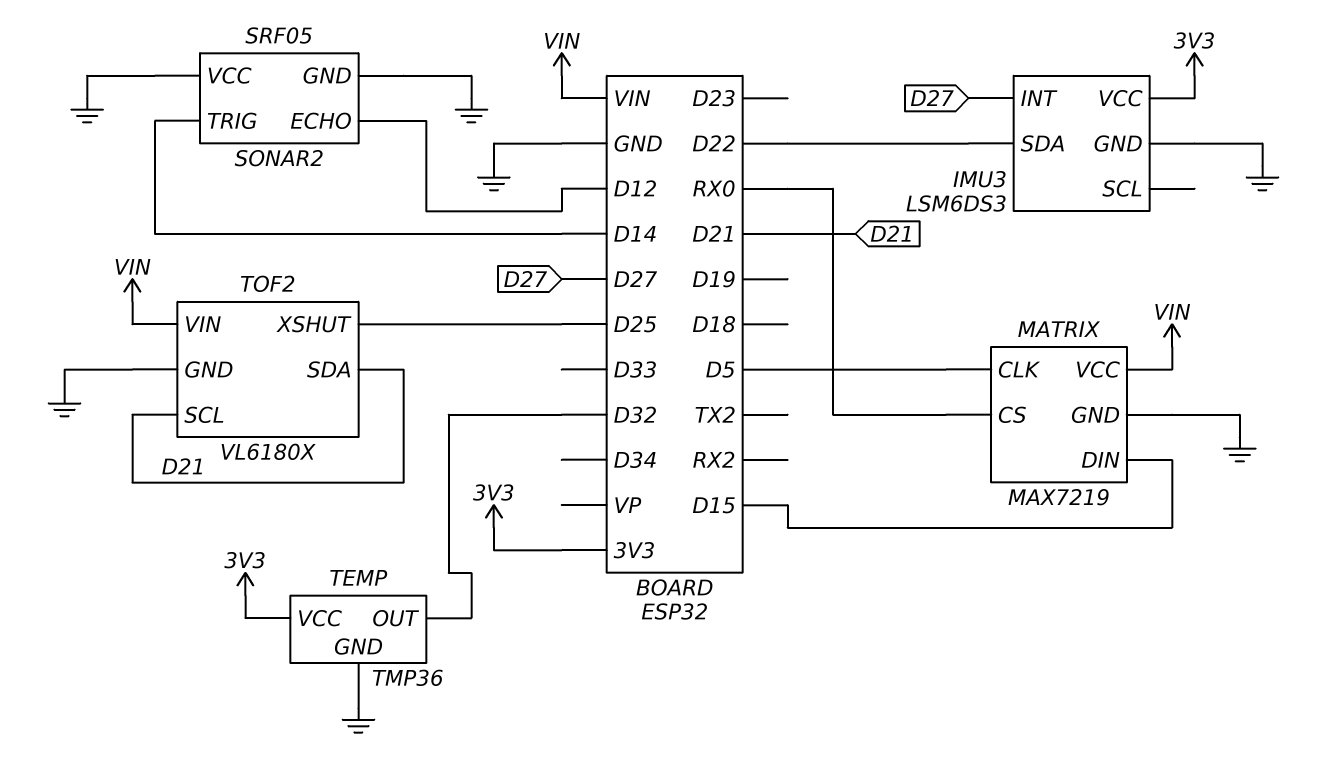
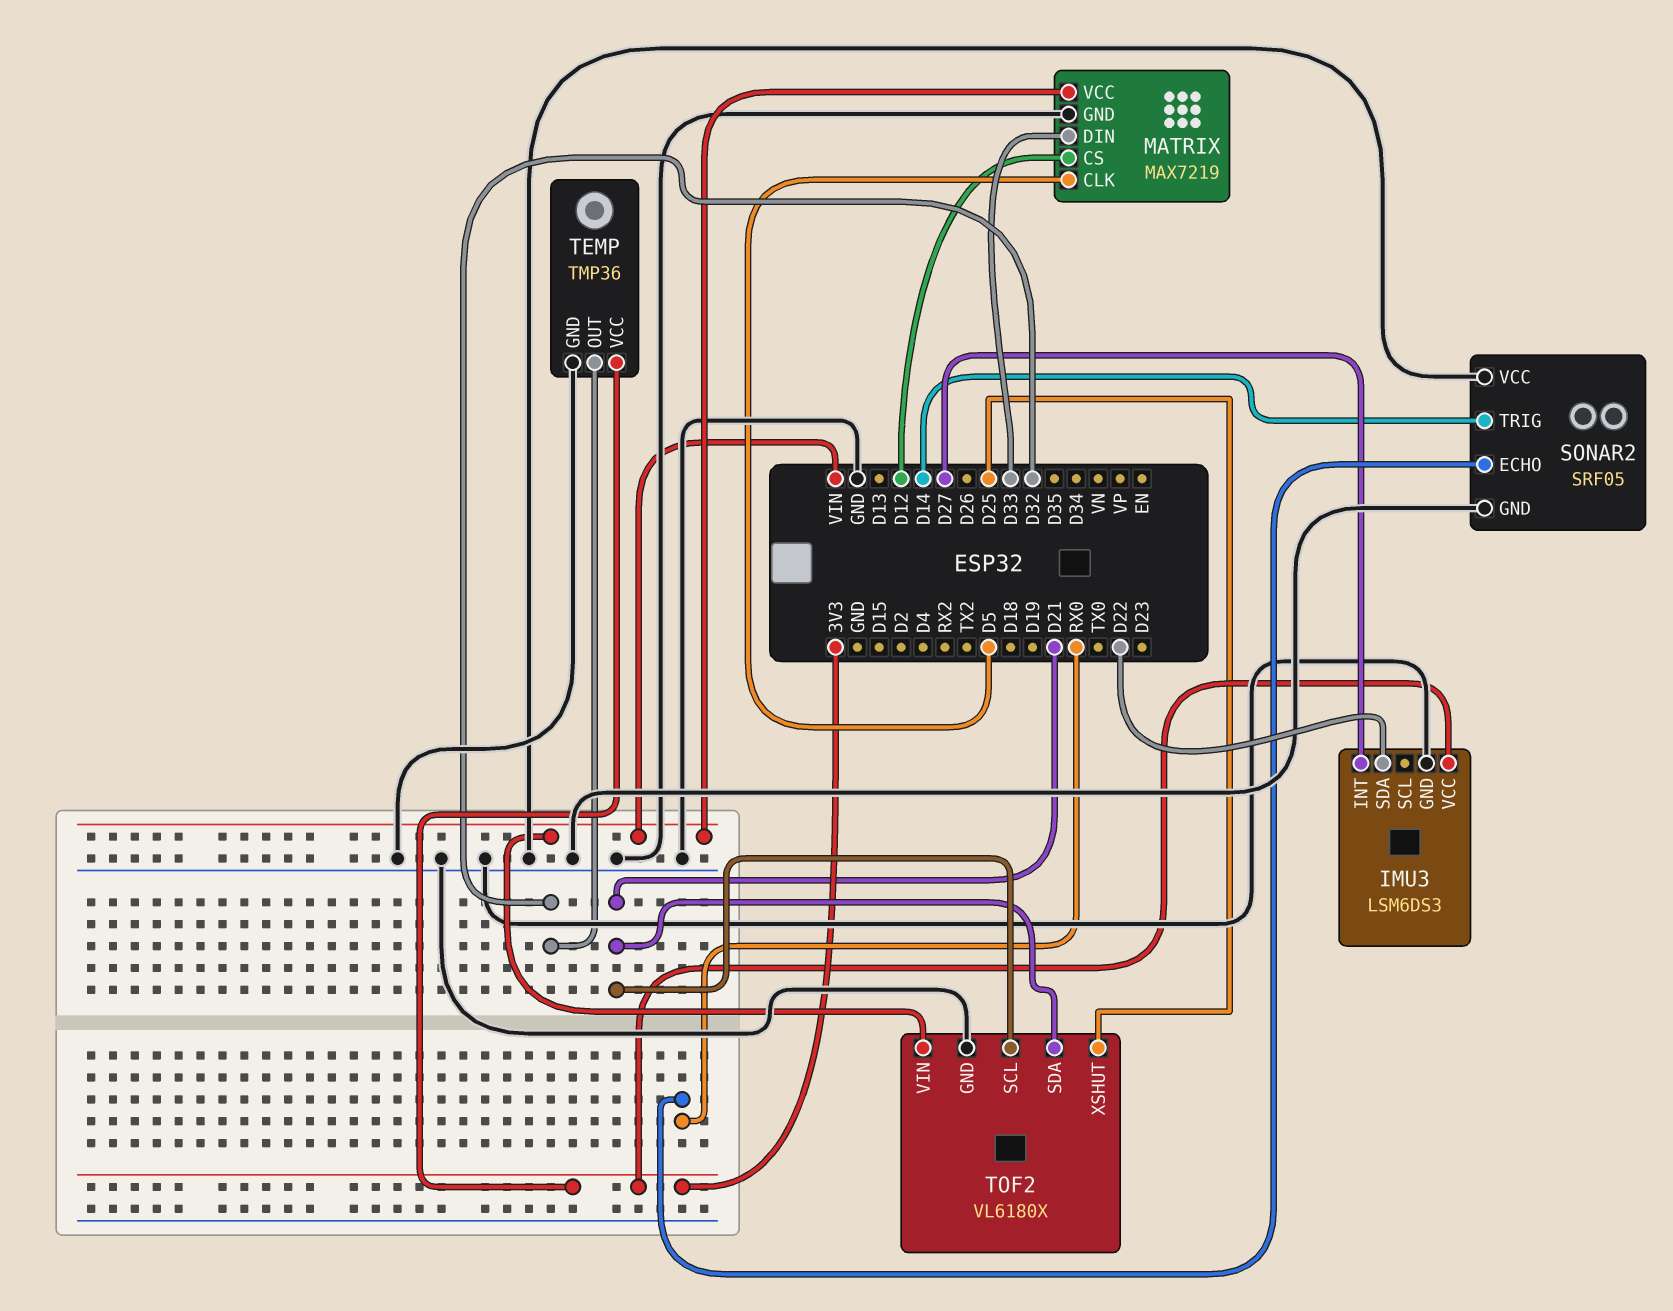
MATRIX pin CS: RX0 -> D12
MATRIX pin DIN: D15 -> D33
SONAR2 pin ECHO: D12 -> RX0

